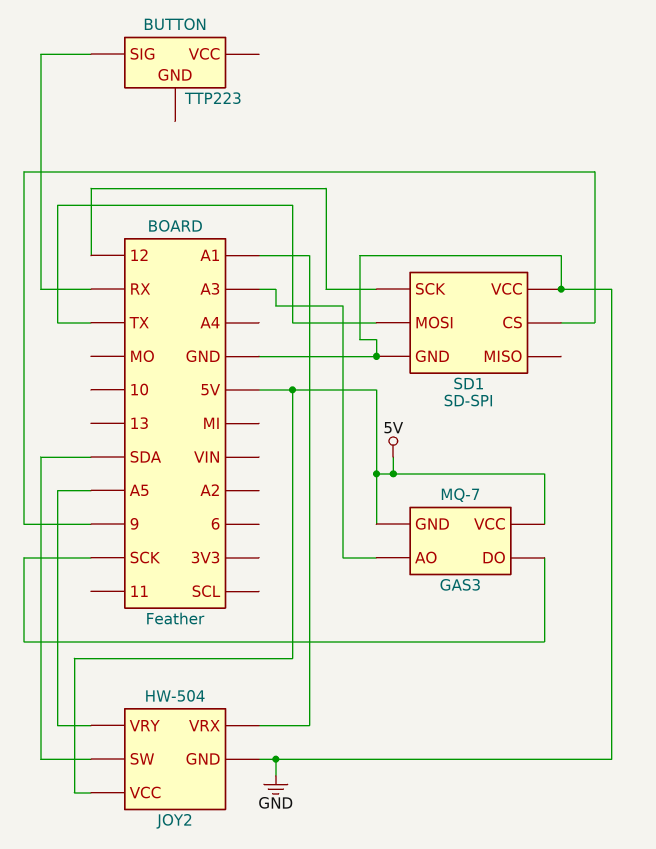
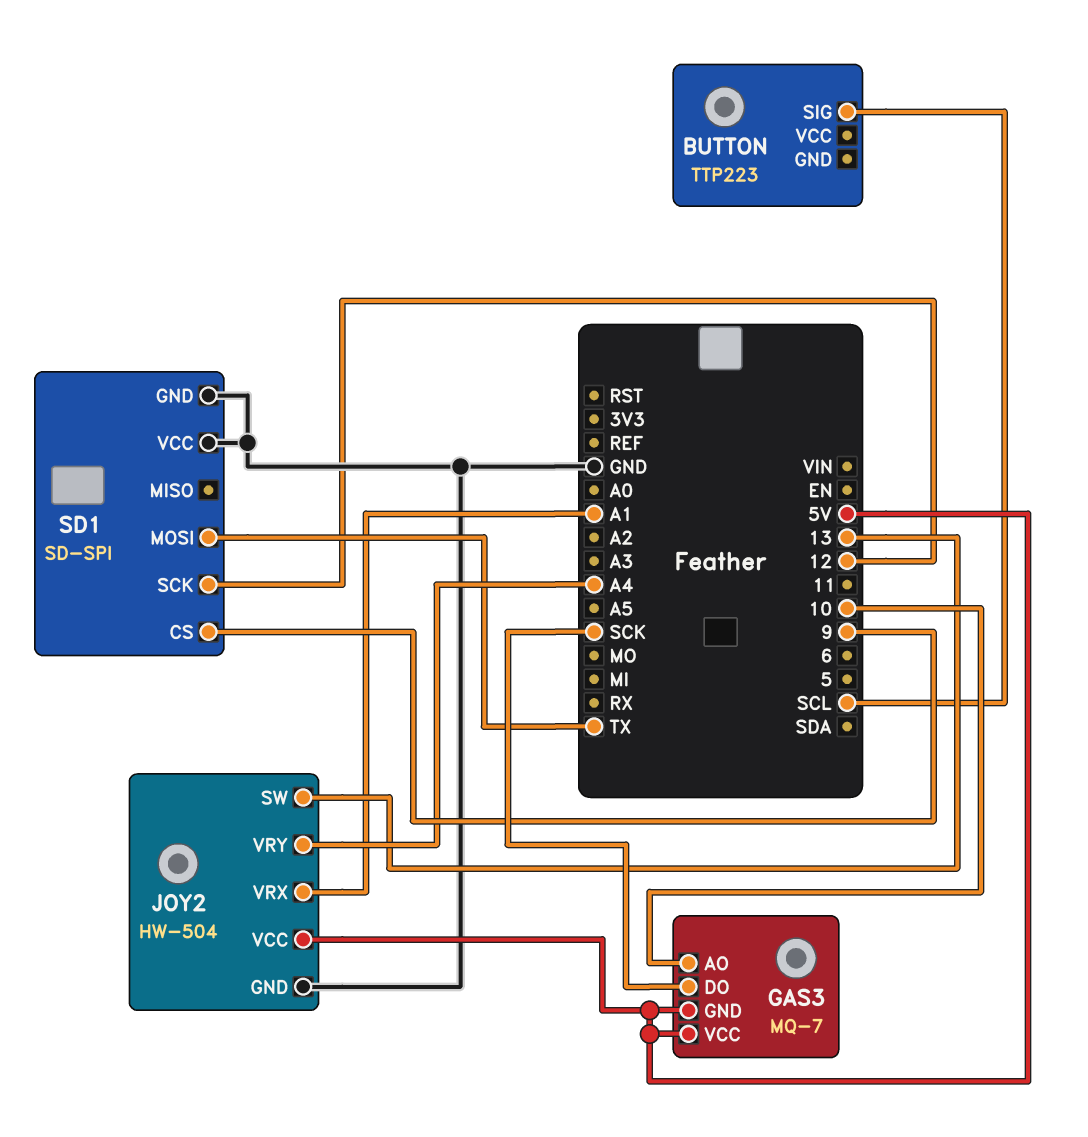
BUTTON pin SIG: RX -> SCL
GAS3 pin AO: A3 -> 10
JOY2 pin SW: SDA -> 13
JOY2 pin VRY: A5 -> A4

